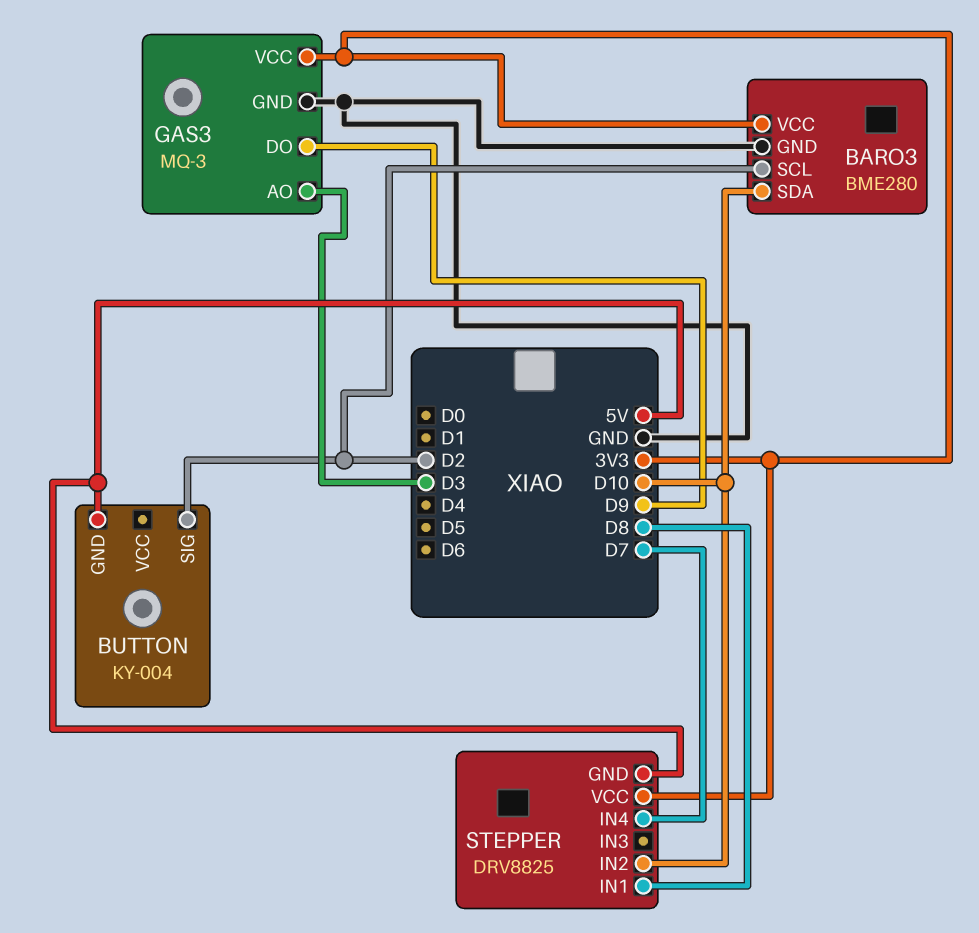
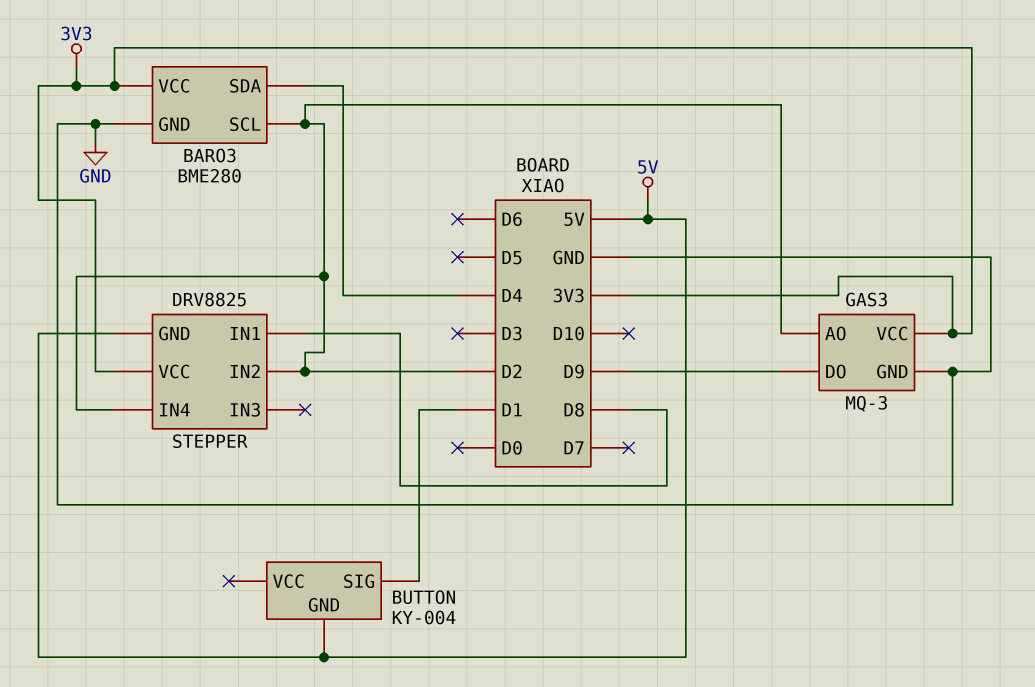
BARO3 pin SDA: D10 -> D4
BUTTON pin SIG: D2 -> D1
GAS3 pin AO: D3 -> D2
STEPPER pin IN2: D10 -> D2
STEPPER pin IN4: D7 -> D2

